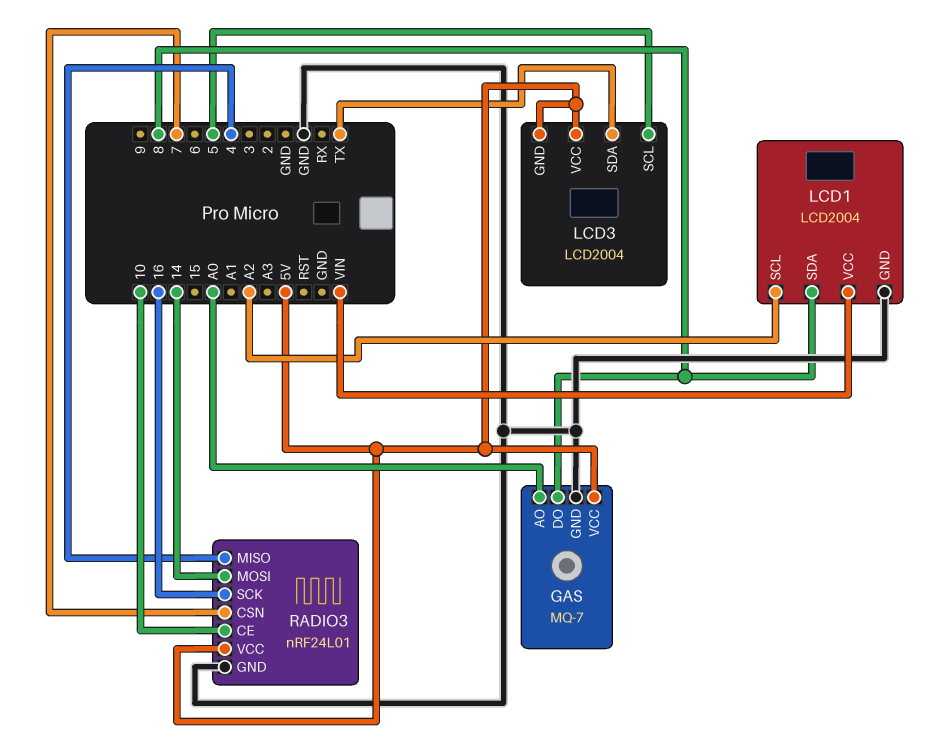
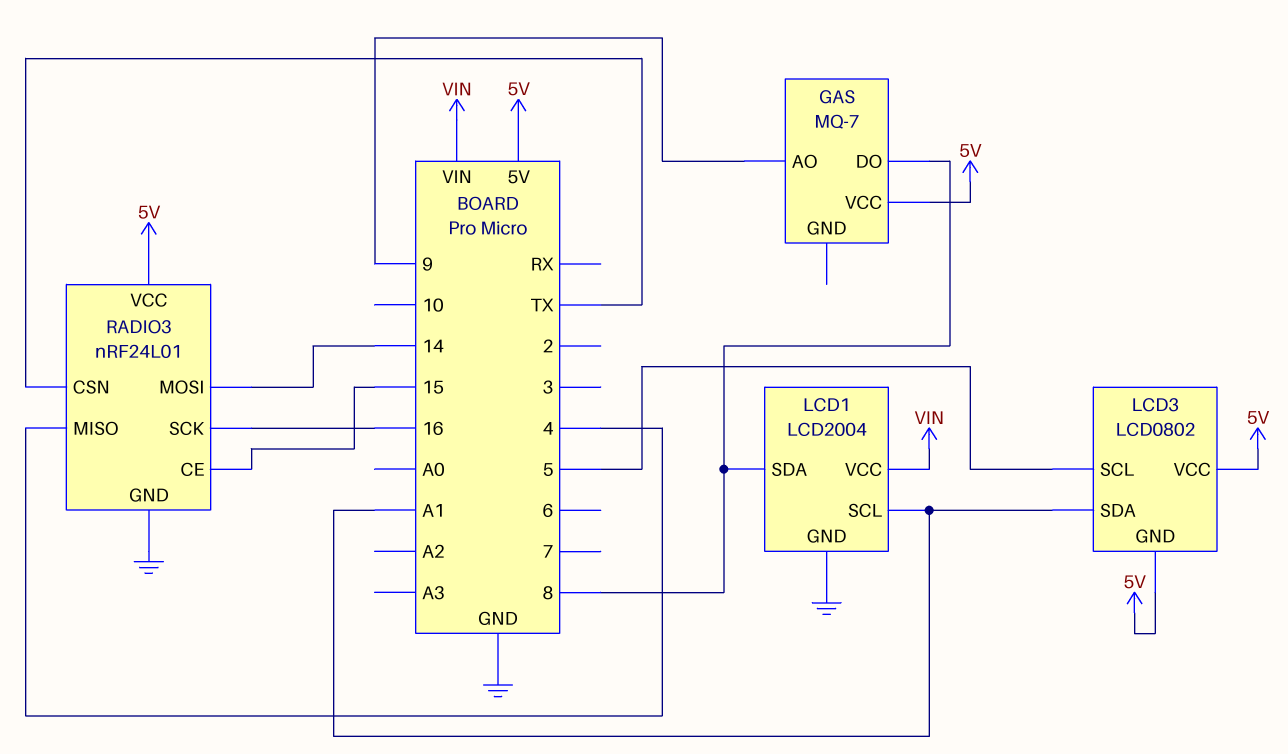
GAS pin AO: A0 -> 9
GAS pin GND: GND -> none
LCD1 pin SCL: A2 -> A1
LCD3: LCD2004 -> LCD0802
LCD3 pin SDA: TX -> A1
RADIO3 pin CE: 10 -> 15
RADIO3 pin CSN: 7 -> TX

